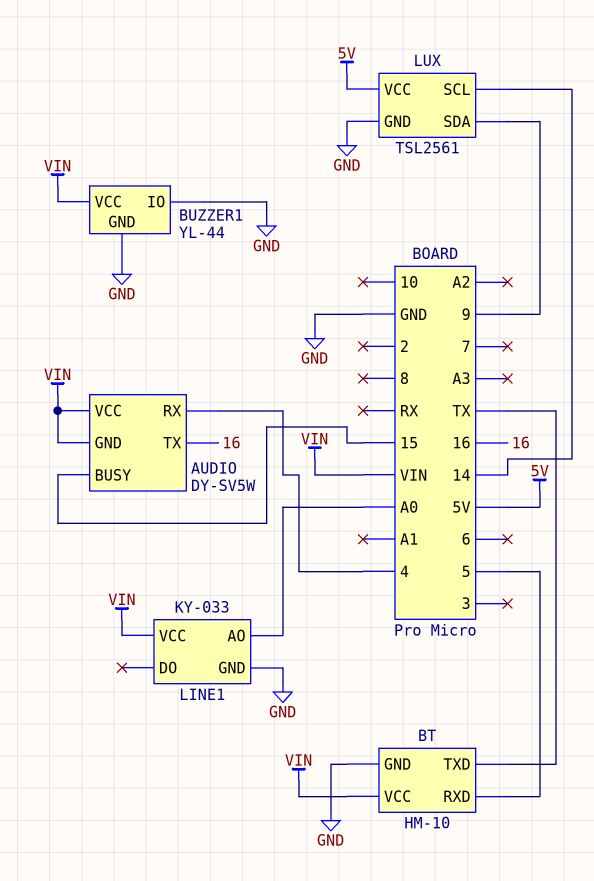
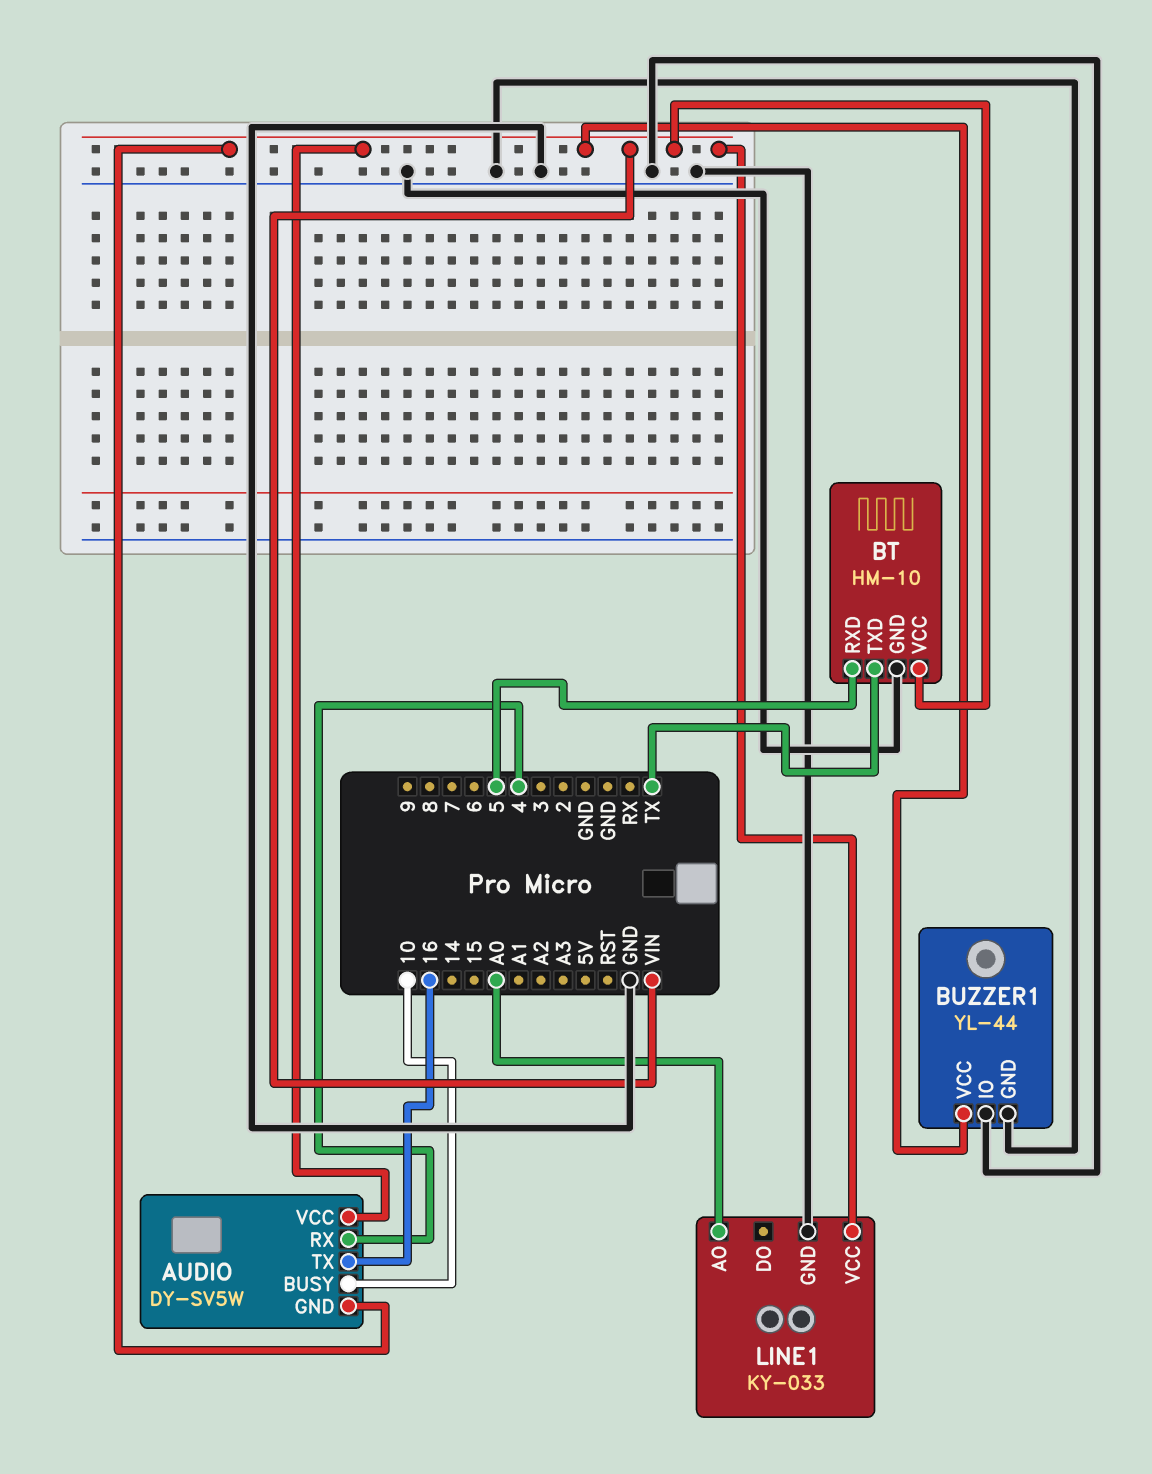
AUDIO pin BUSY: 15 -> 10
LUX: TSL2561 -> none
LUX pin GND: GND -> none
LUX pin SCL: 14 -> none
LUX pin SDA: 9 -> none
LUX pin VCC: 5V -> none

